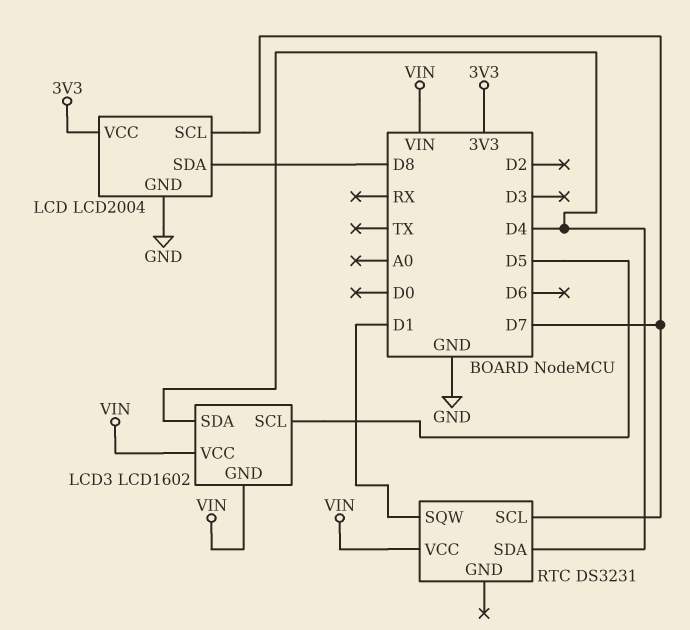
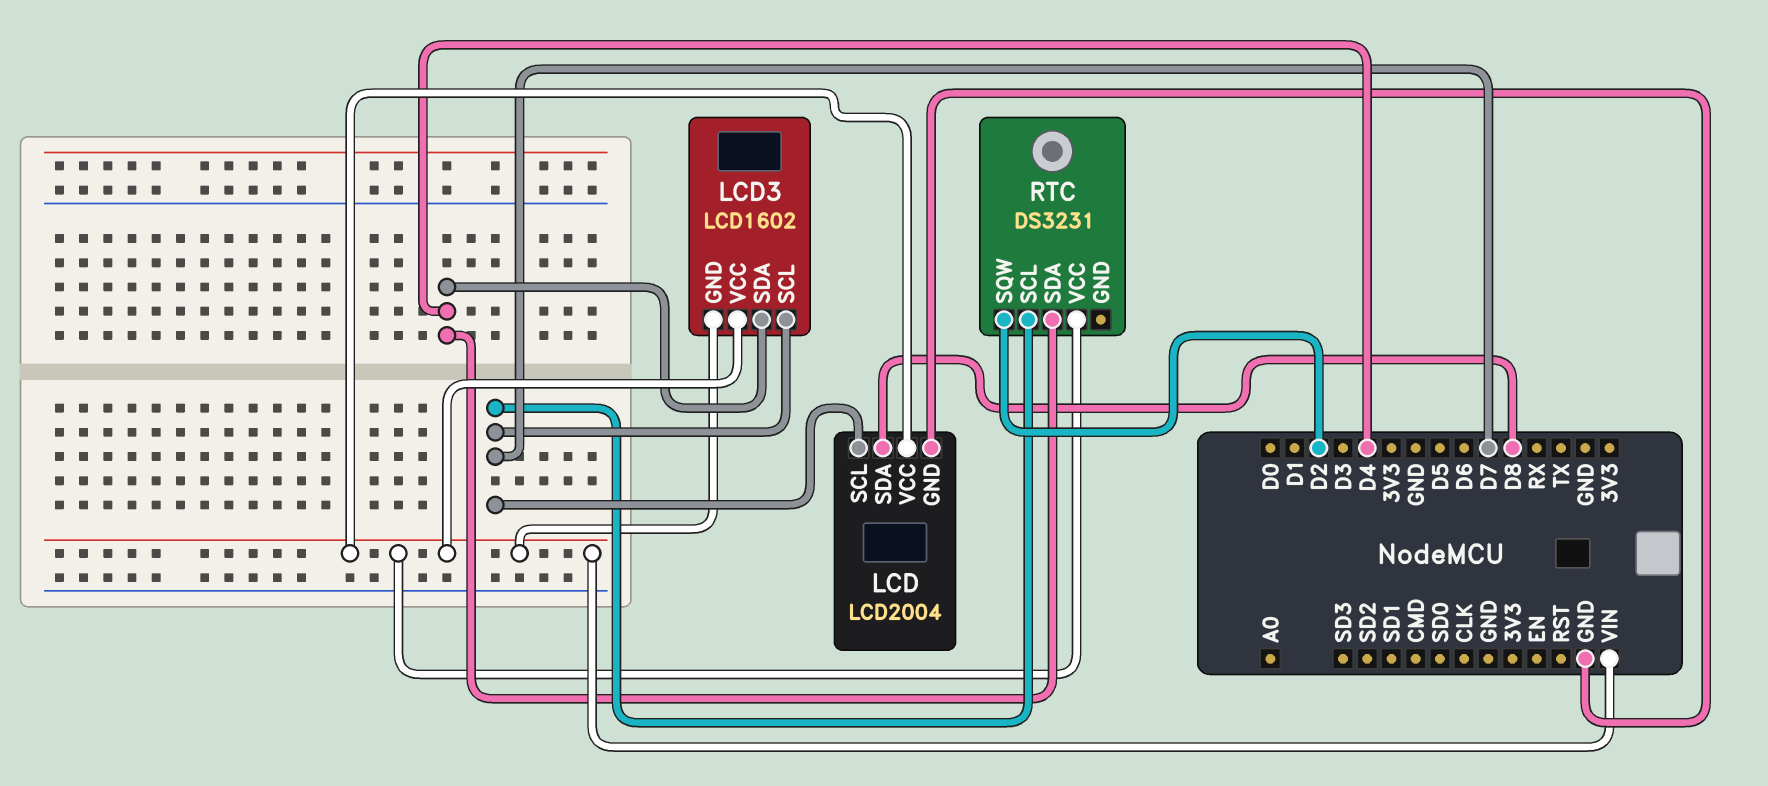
LCD pin VCC: 3V3 -> VIN
LCD3 pin SCL: D5 -> D7
RTC pin SQW: D1 -> D2

